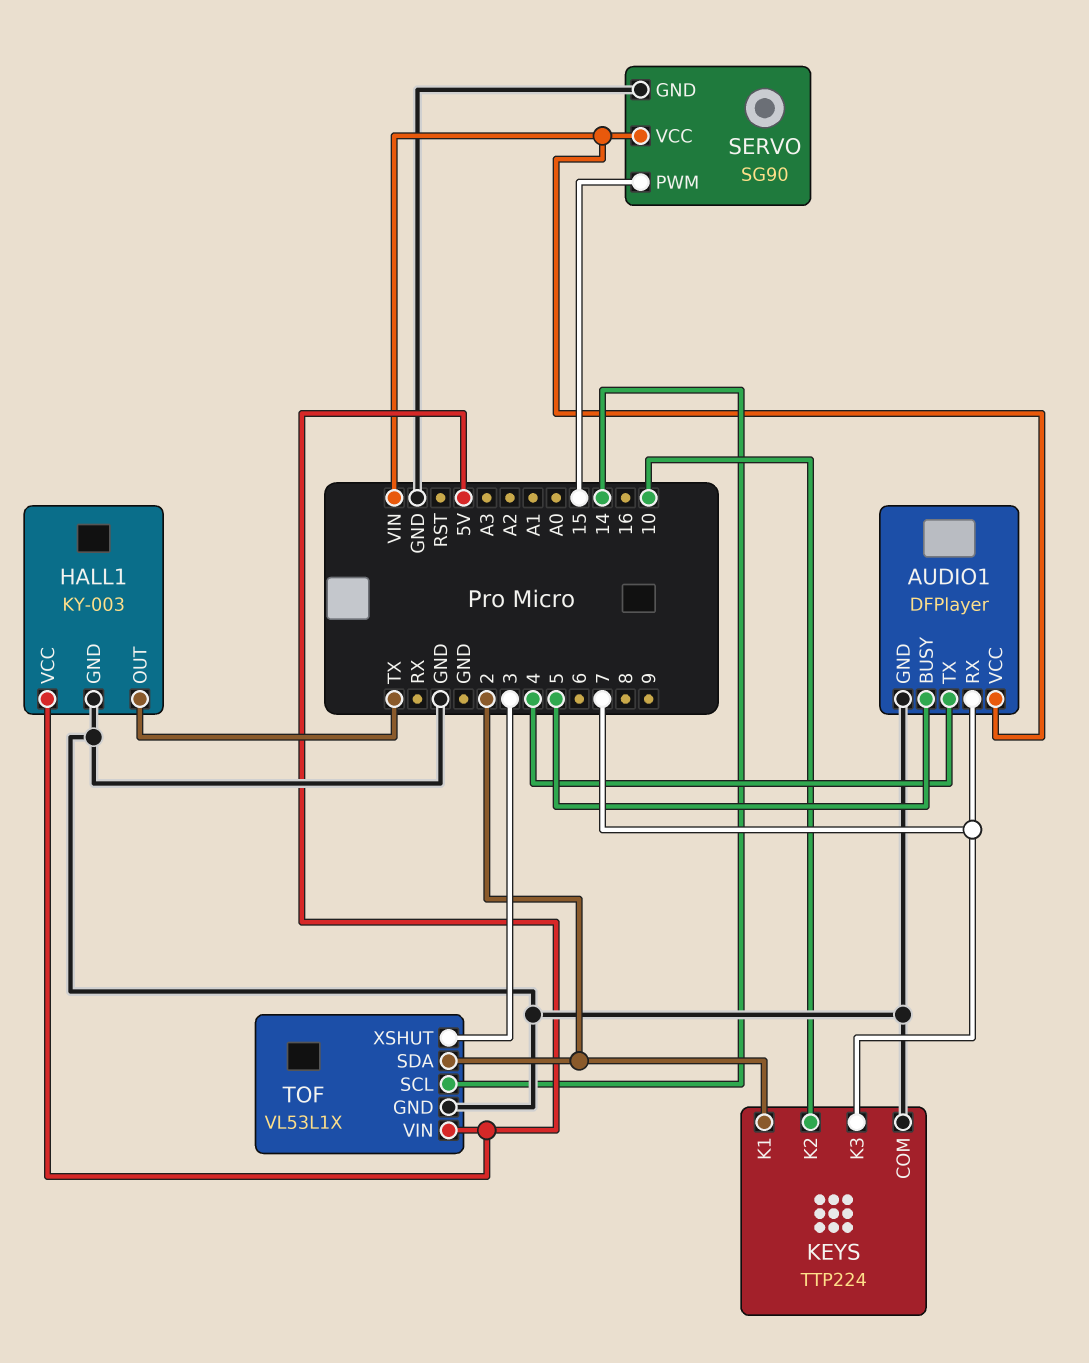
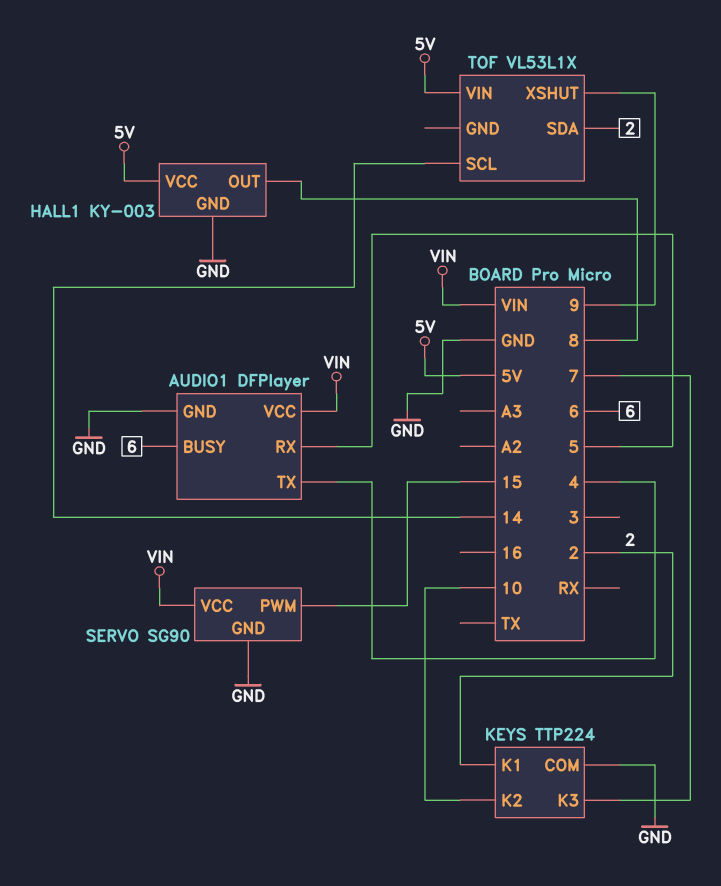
AUDIO1 pin BUSY: 5 -> 6
AUDIO1 pin RX: 7 -> 5
HALL1 pin OUT: TX -> 8
TOF pin GND: GND -> none
TOF pin XSHUT: 3 -> 9

